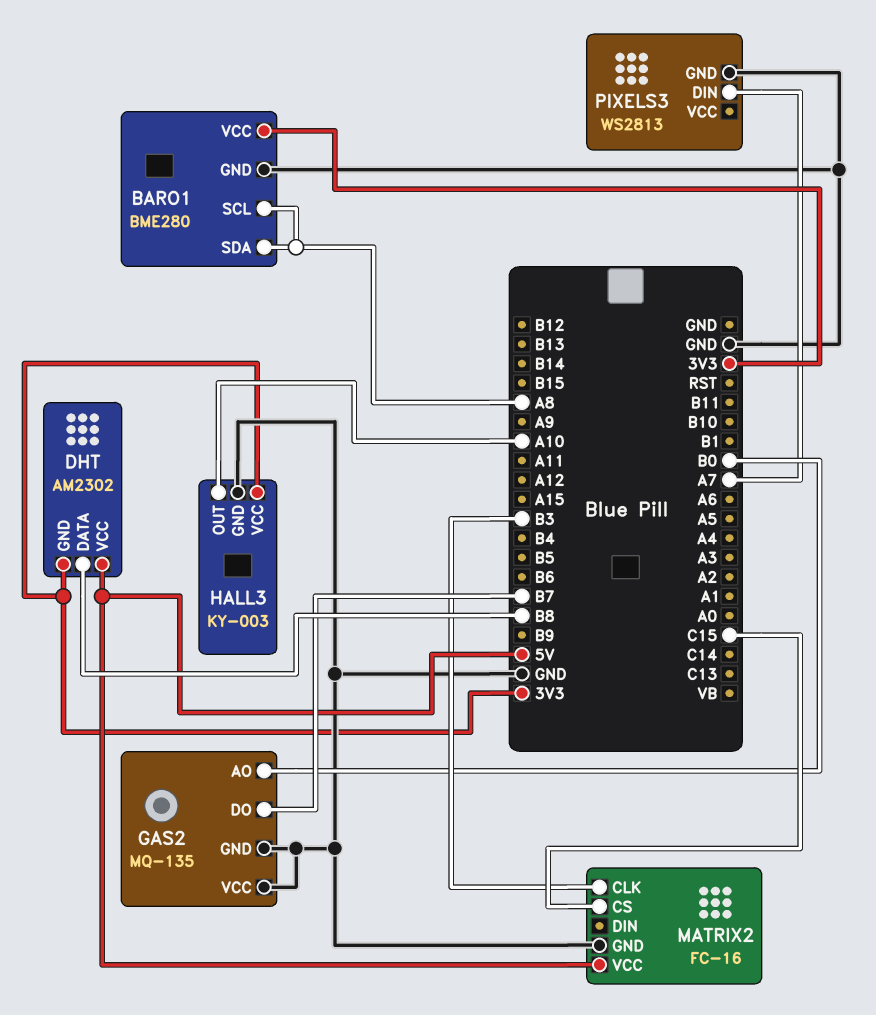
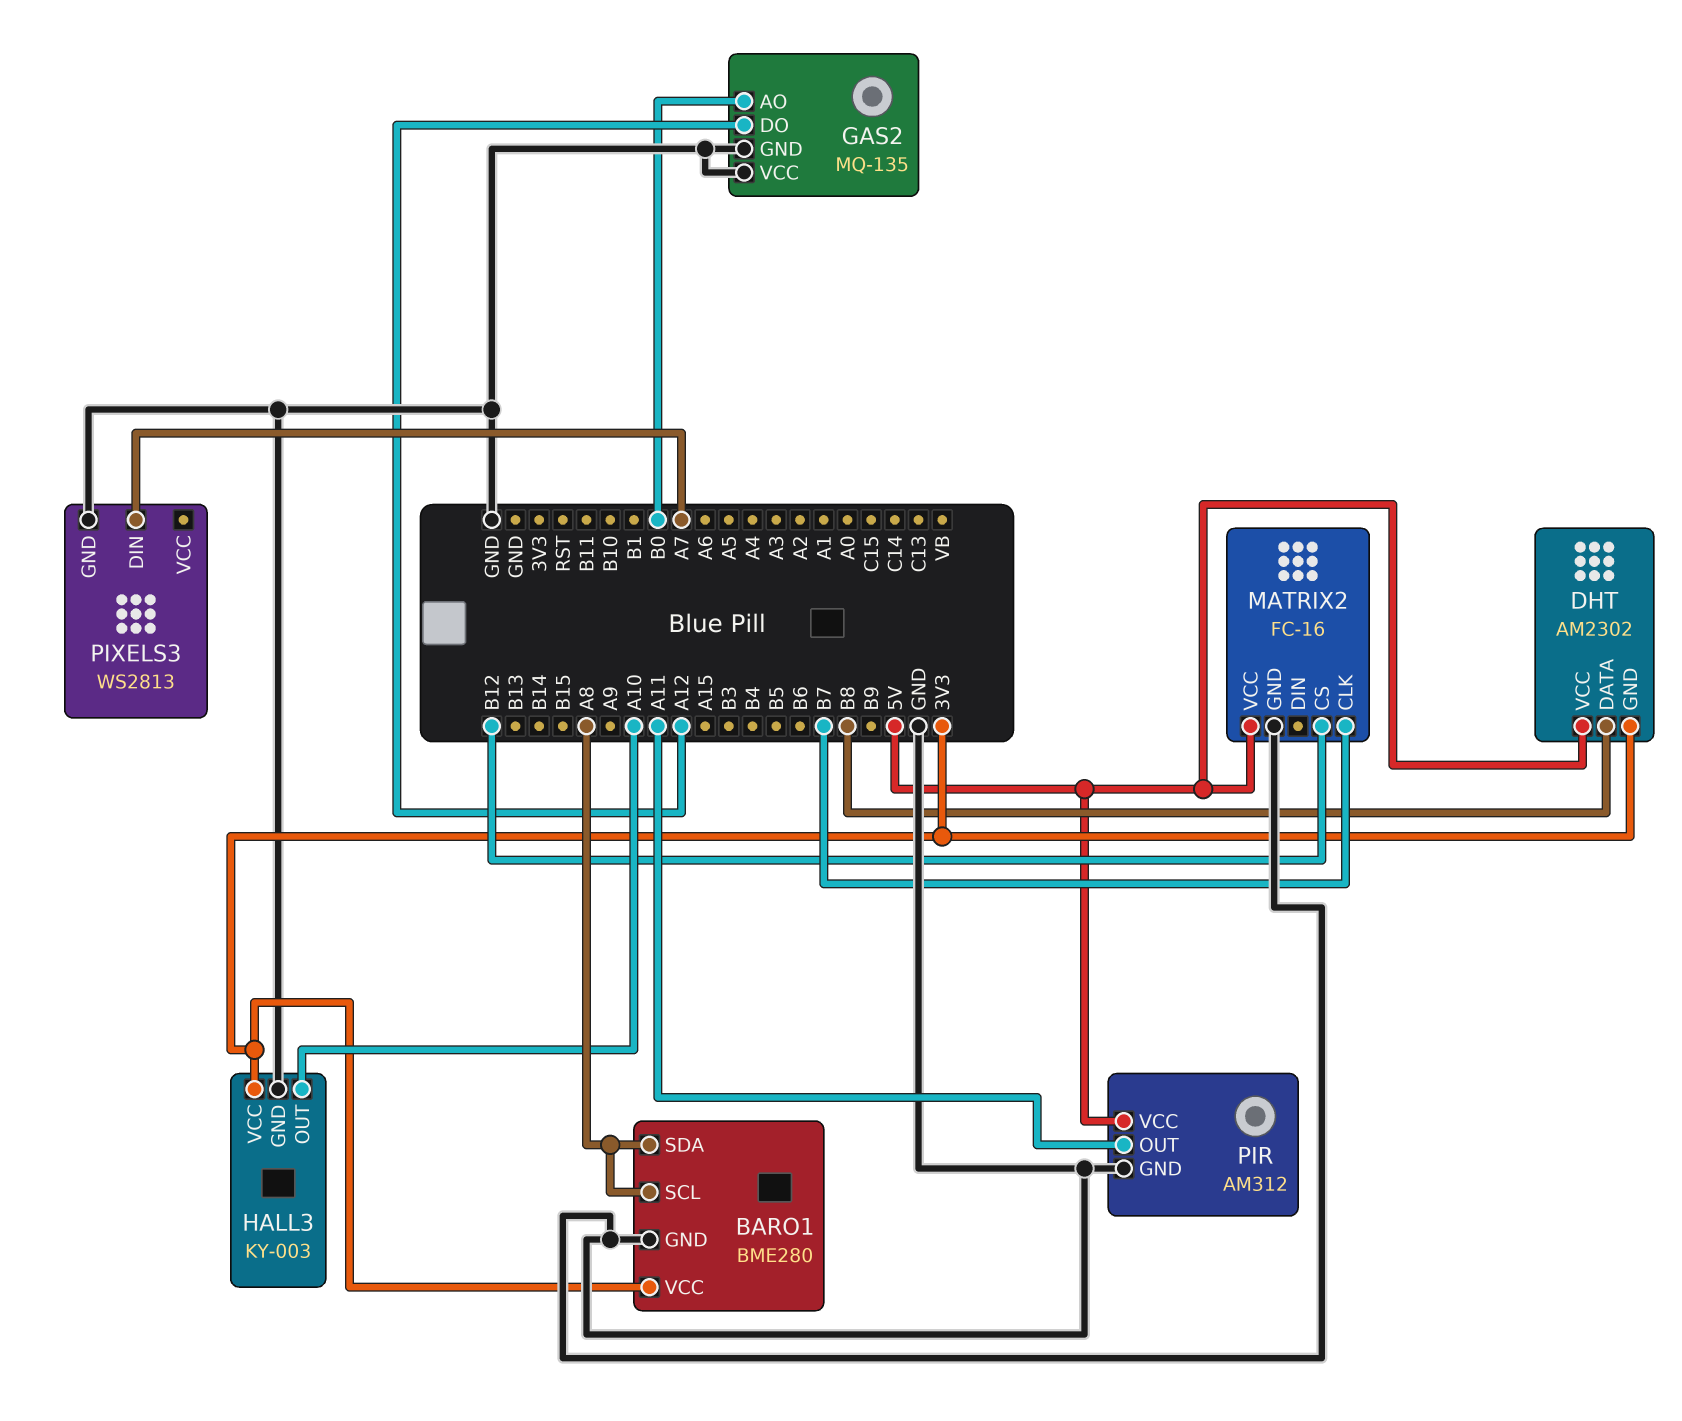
GAS2 pin DO: B7 -> A12
MATRIX2 pin CLK: B3 -> B7
MATRIX2 pin CS: C15 -> B12
PIR: none -> AM312
PIR pin GND: none -> GND
PIR pin OUT: none -> A11
PIR pin VCC: none -> 5V

